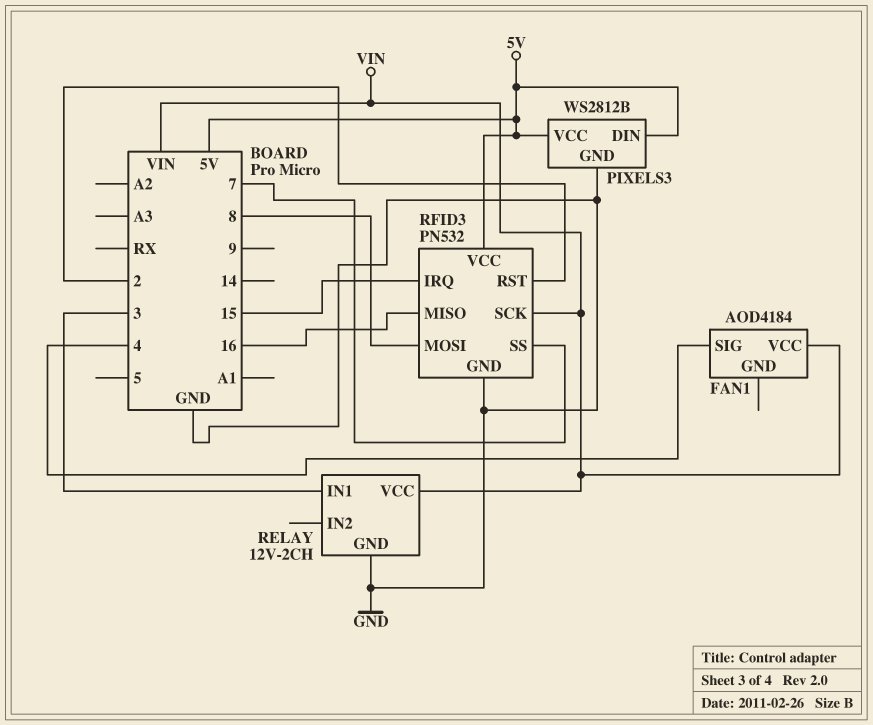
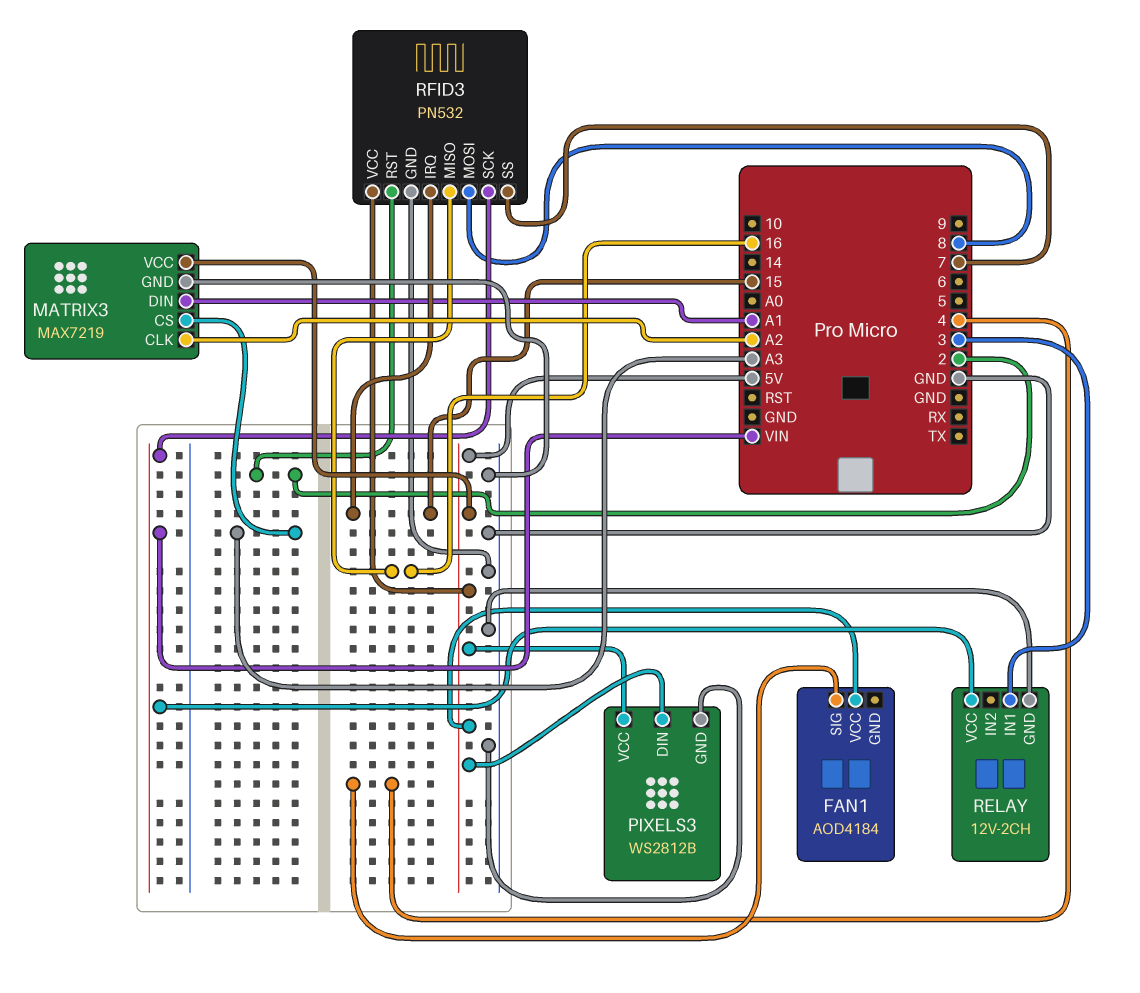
FAN1 pin VCC: VIN -> 5V
MATRIX3: none -> MAX7219
MATRIX3 pin CLK: none -> A2
MATRIX3 pin CS: none -> A3
MATRIX3 pin DIN: none -> A1
MATRIX3 pin GND: none -> GND
MATRIX3 pin VCC: none -> 5V

